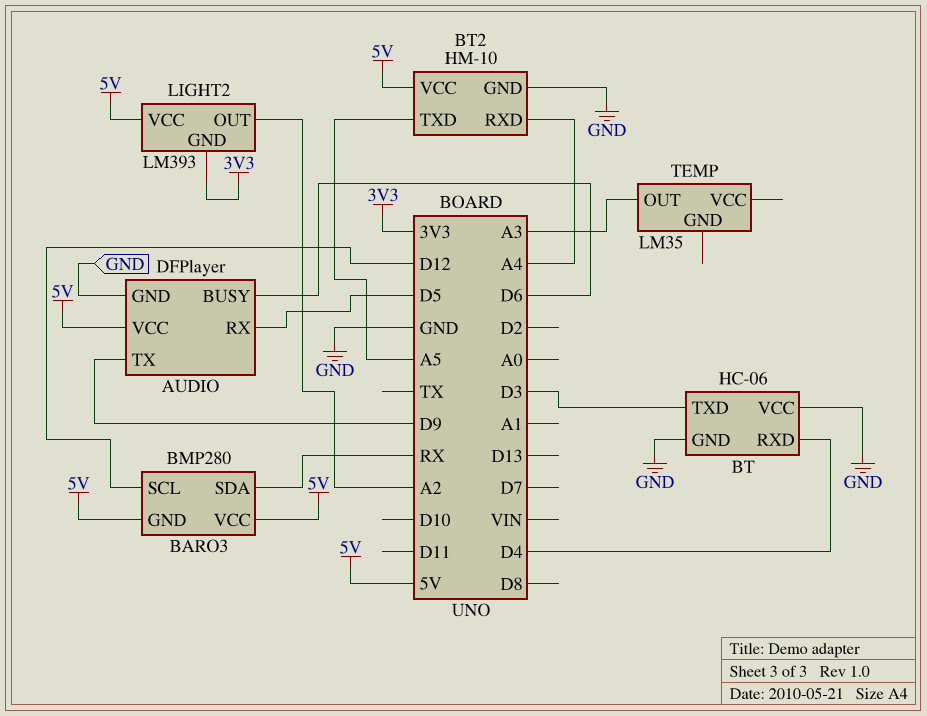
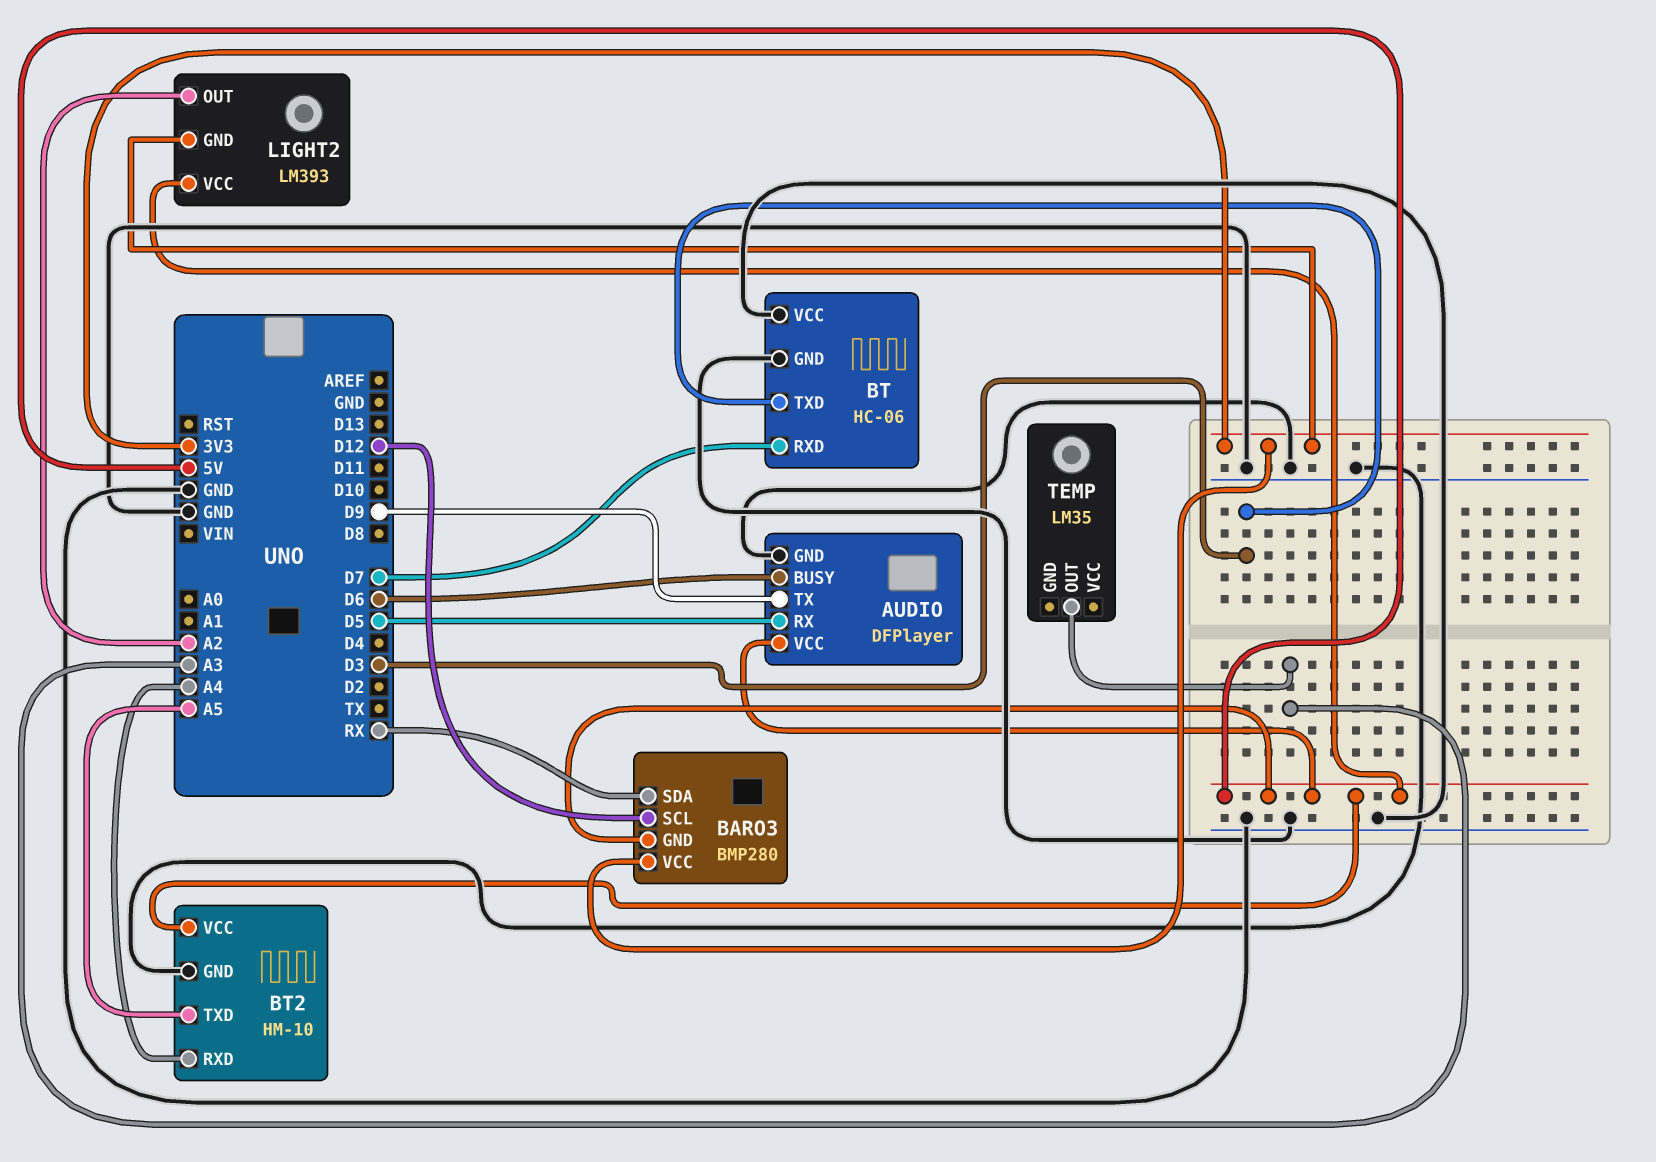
BARO3 pin VCC: 5V -> 3V3
BT pin RXD: D4 -> D7

